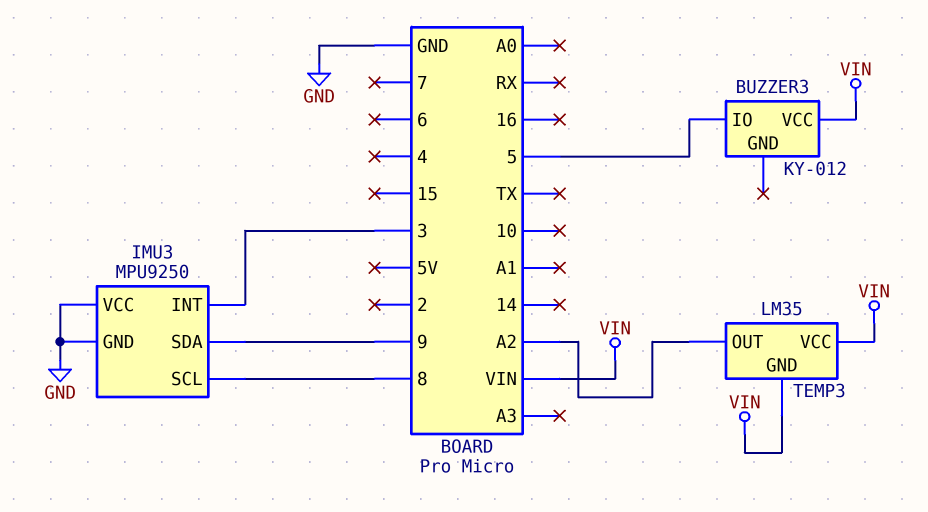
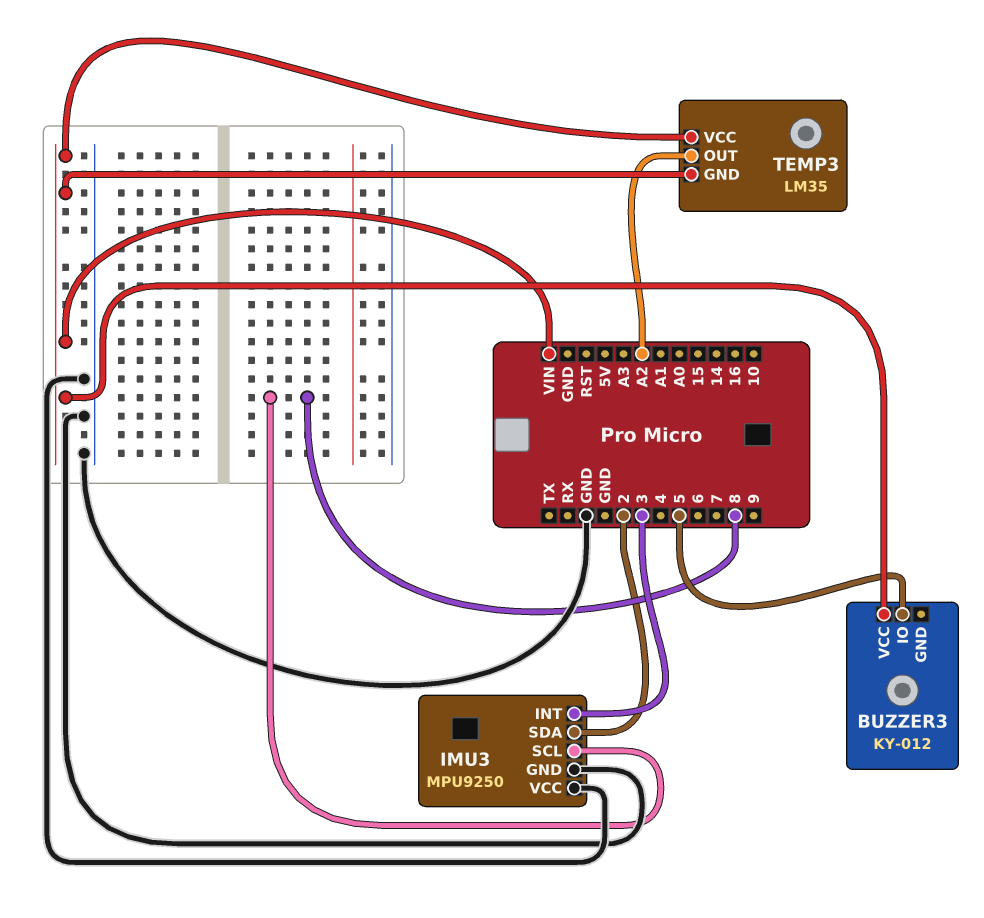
IMU3 pin SDA: 9 -> 2

